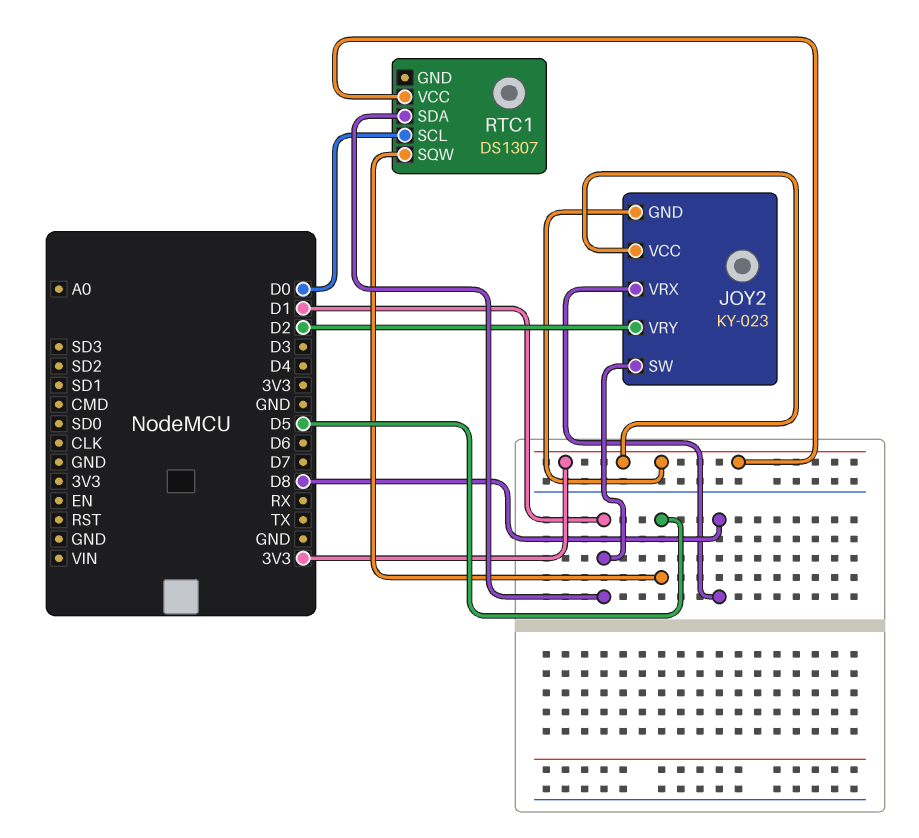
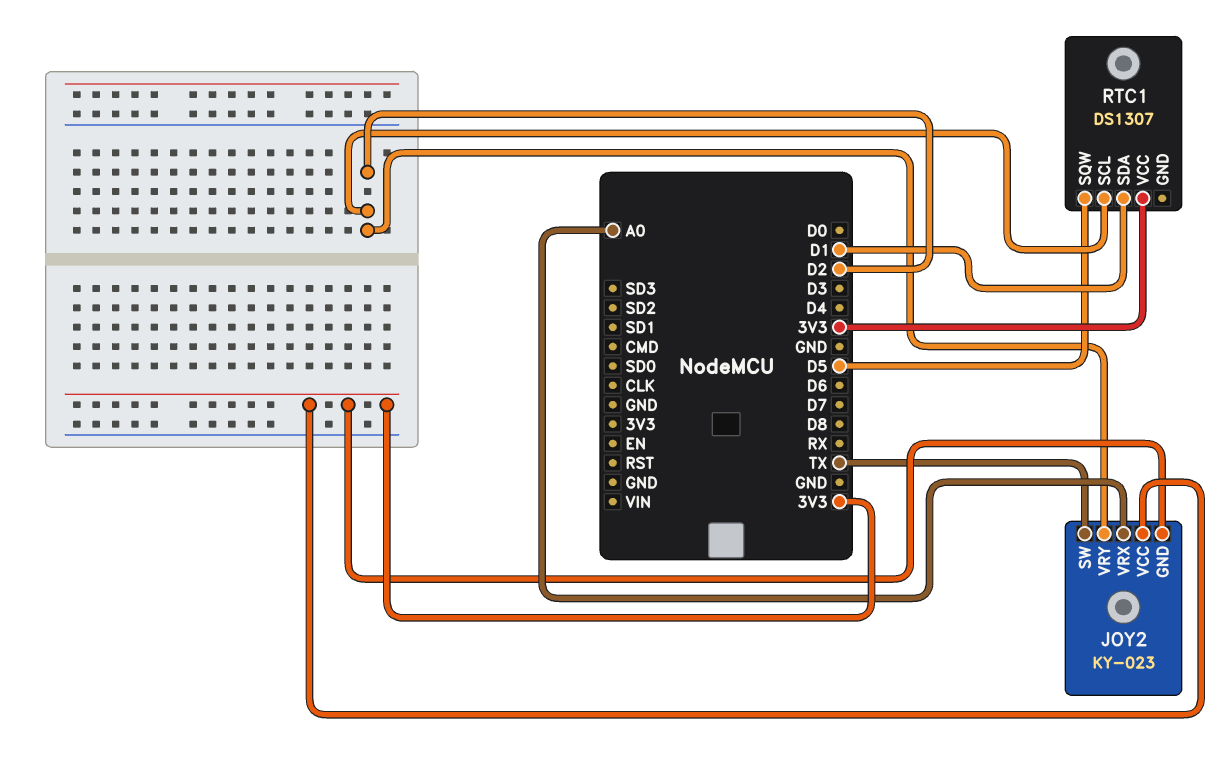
JOY2 pin SW: D1 -> TX
JOY2 pin VRX: D8 -> A0
RTC1 pin SCL: D0 -> D2

